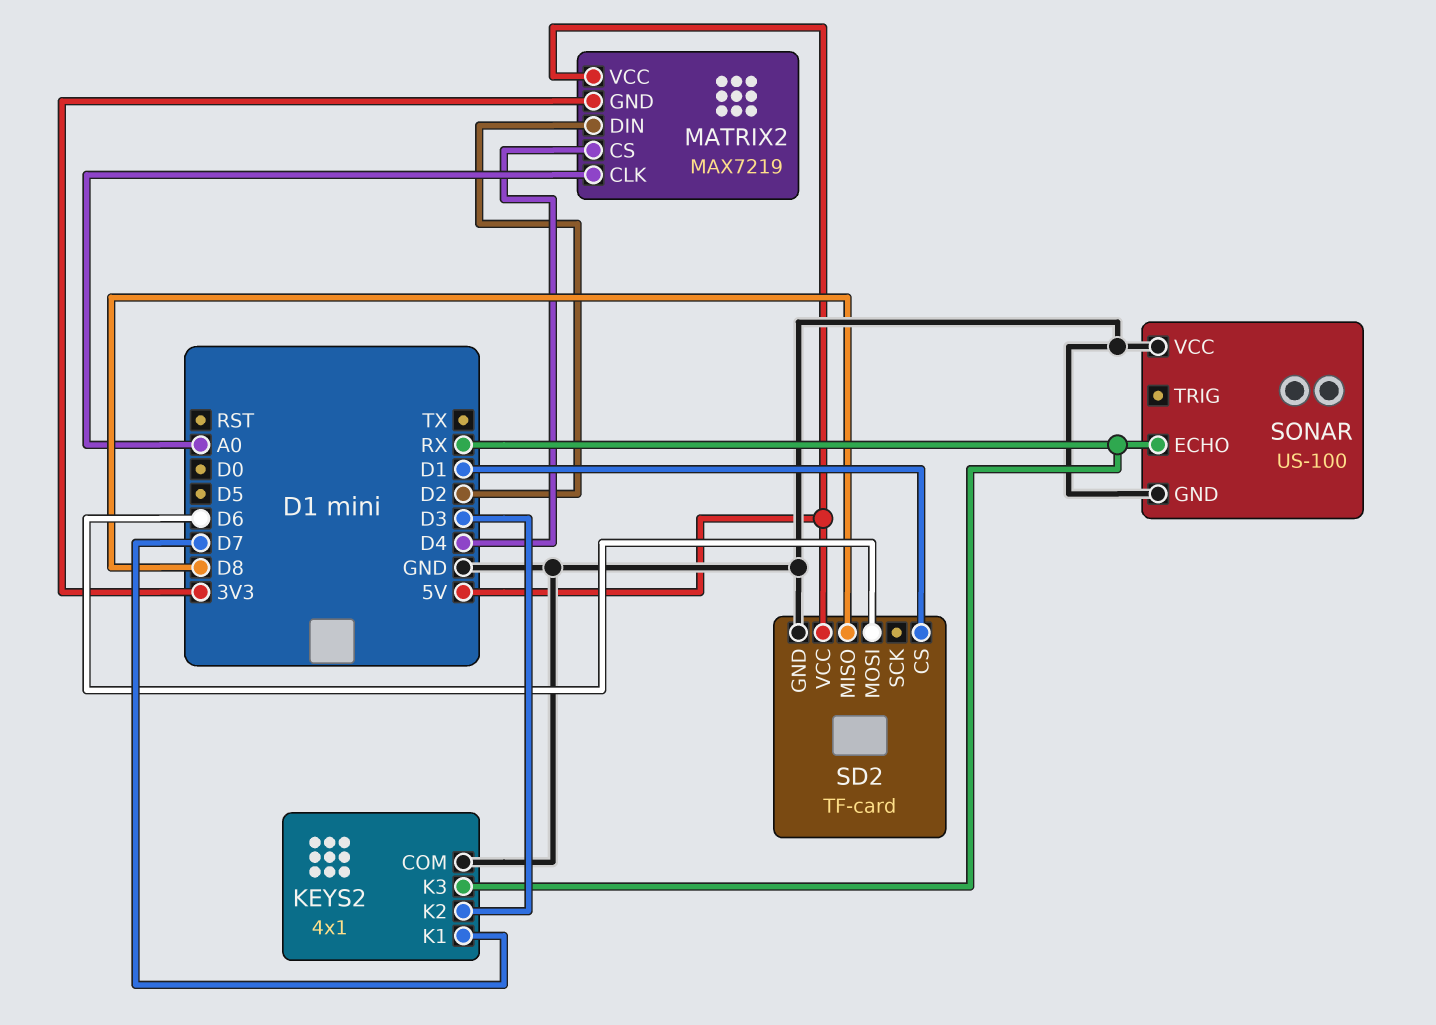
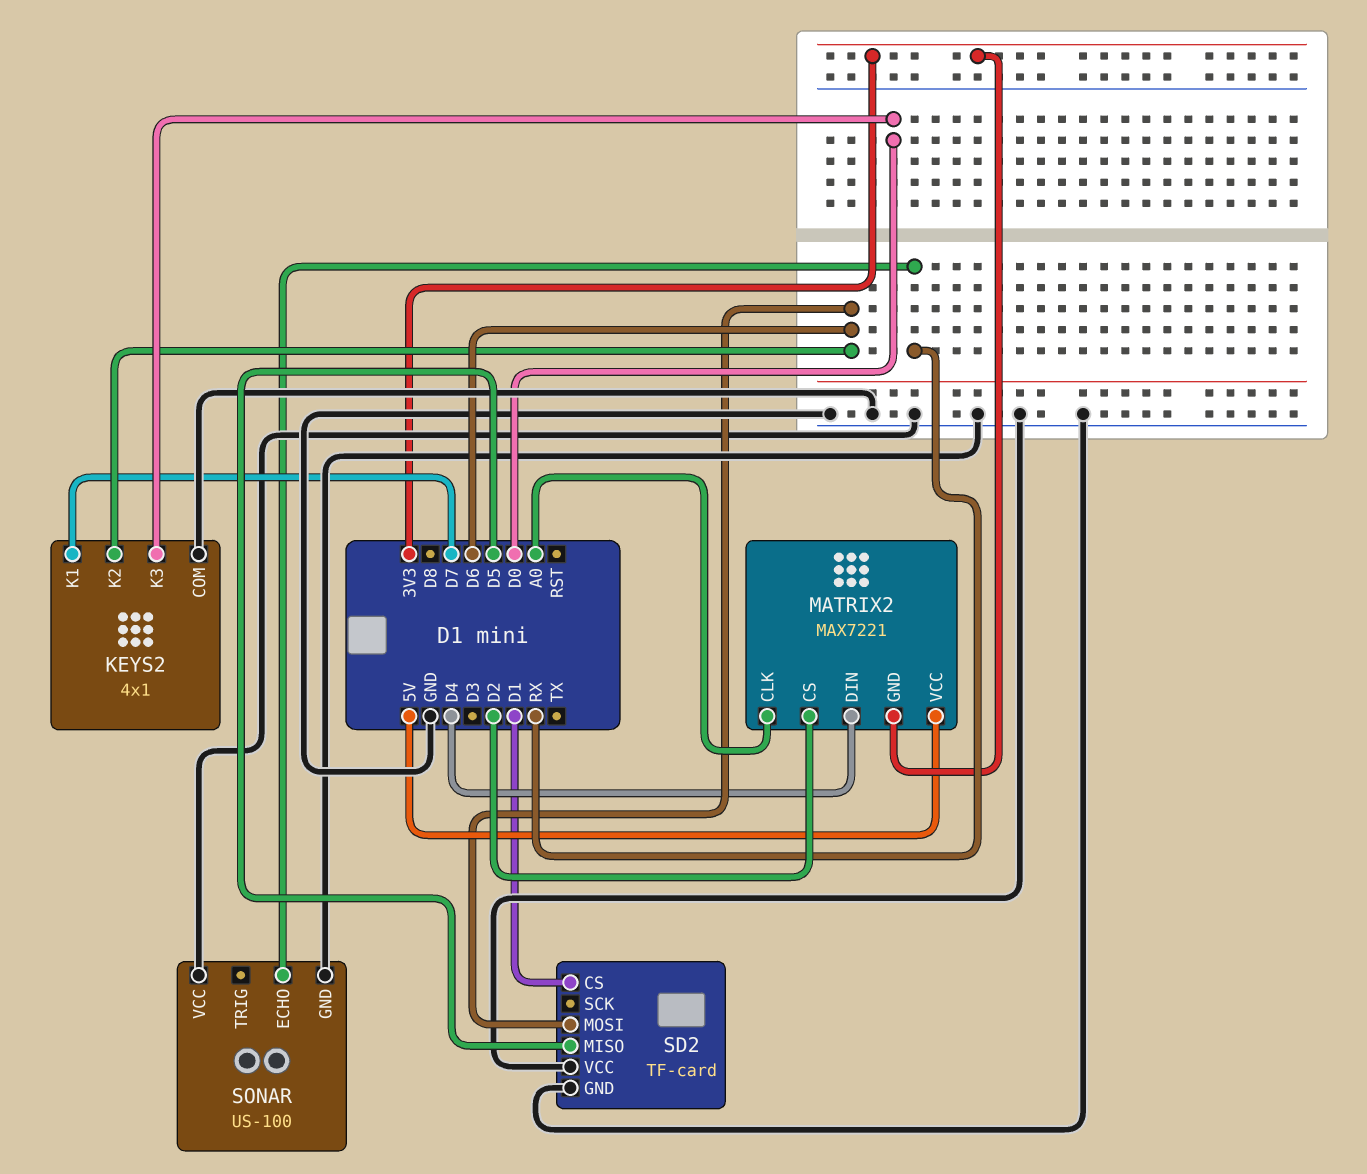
KEYS2 pin K2: D3 -> D6
KEYS2 pin K3: RX -> D0
MATRIX2: MAX7219 -> MAX7221
MATRIX2 pin CS: D4 -> D2
MATRIX2 pin DIN: D2 -> D4
SD2 pin MISO: D8 -> D5
SD2 pin VCC: 5V -> GND

